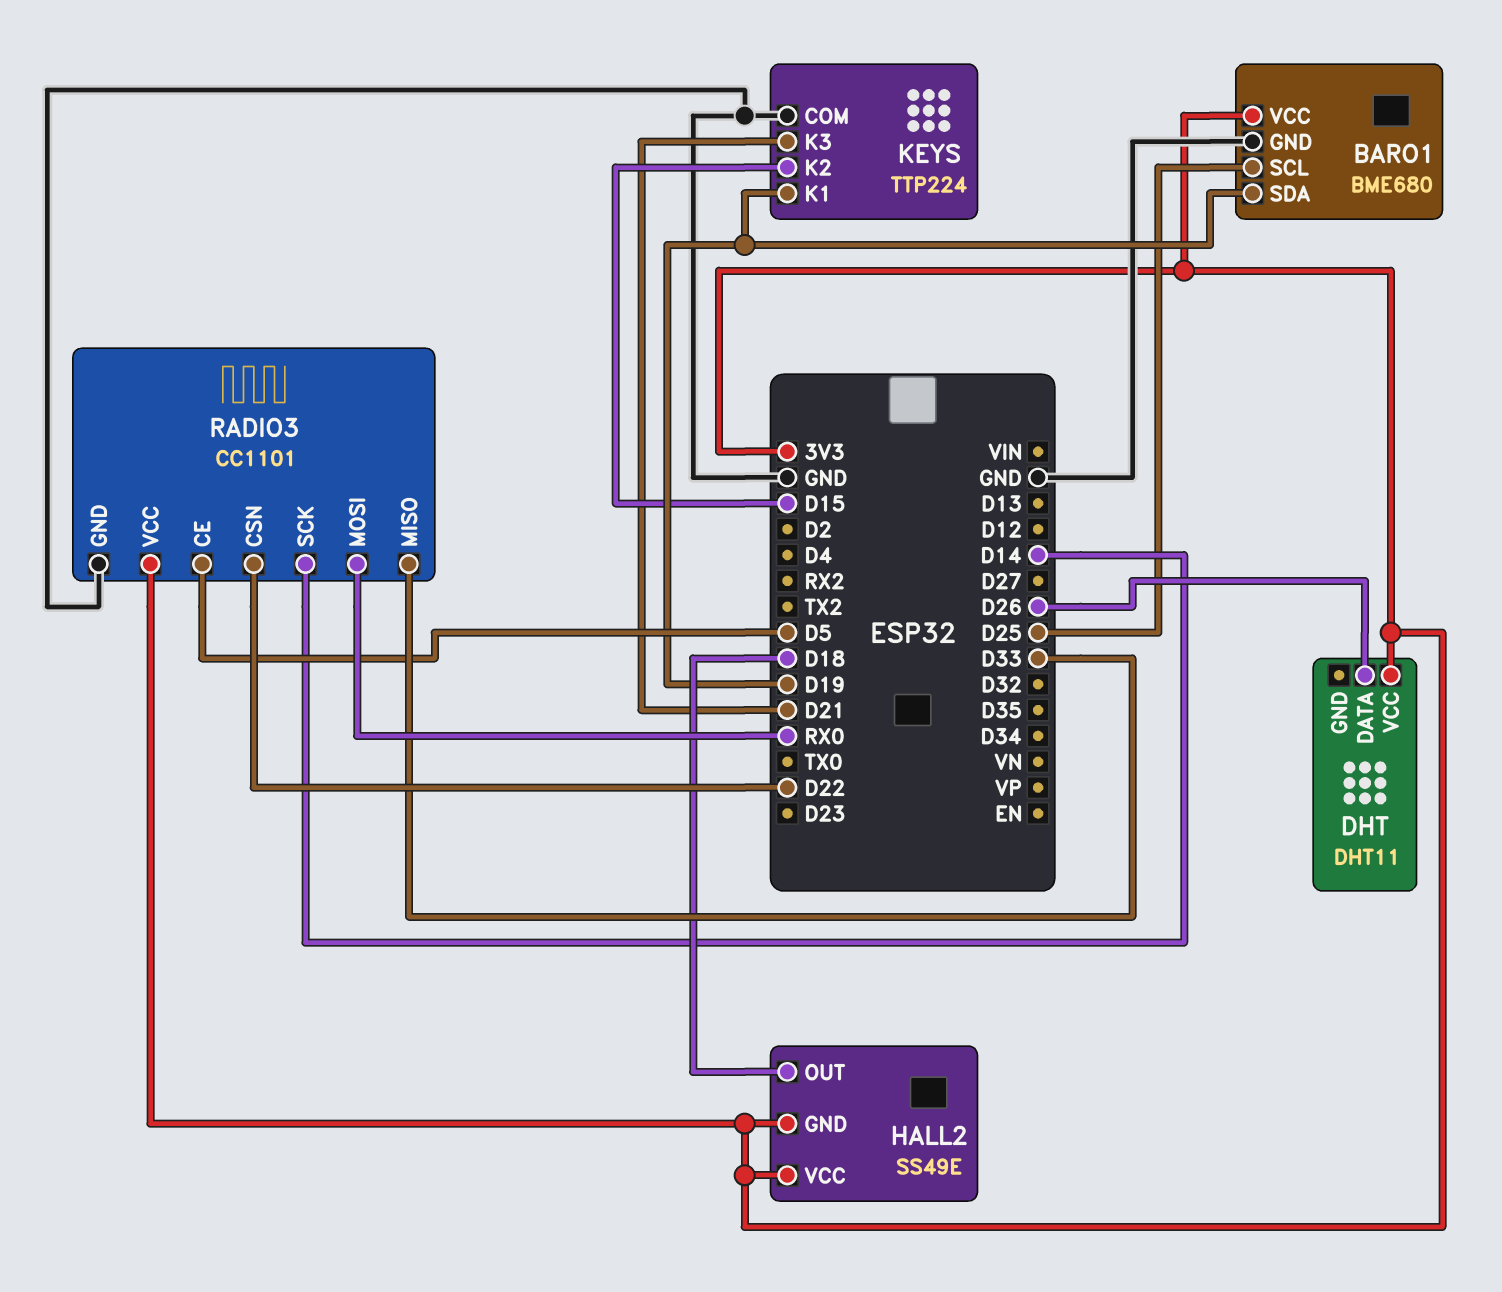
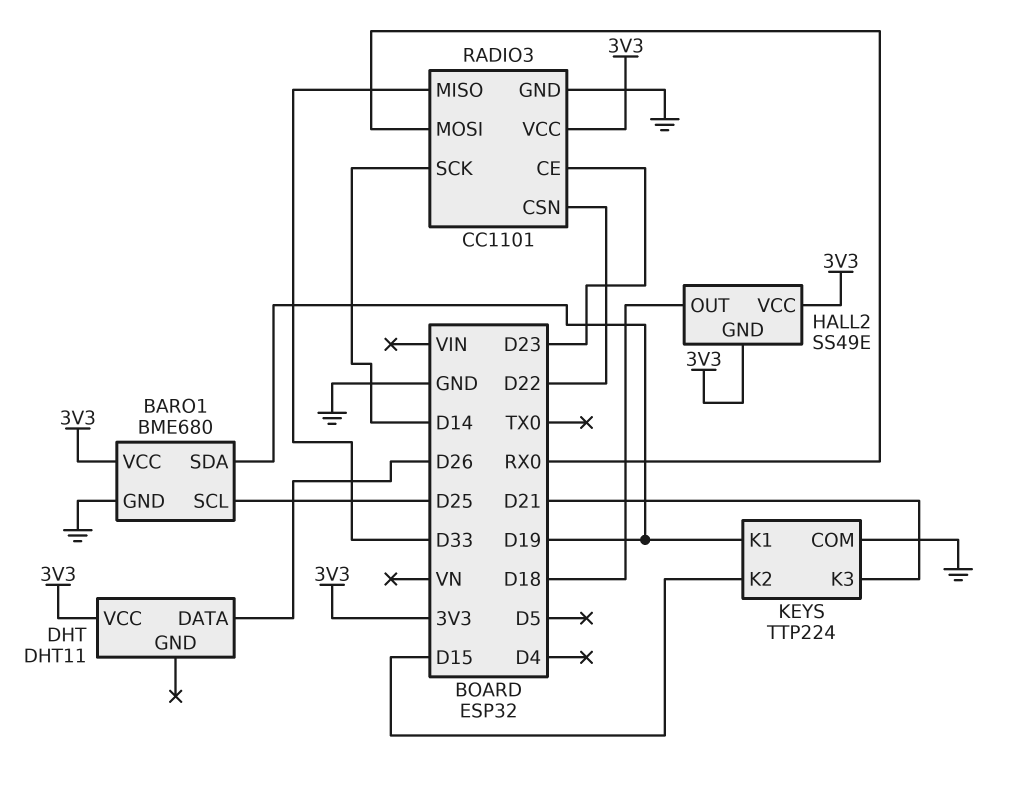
RADIO3 pin CE: D5 -> D23

